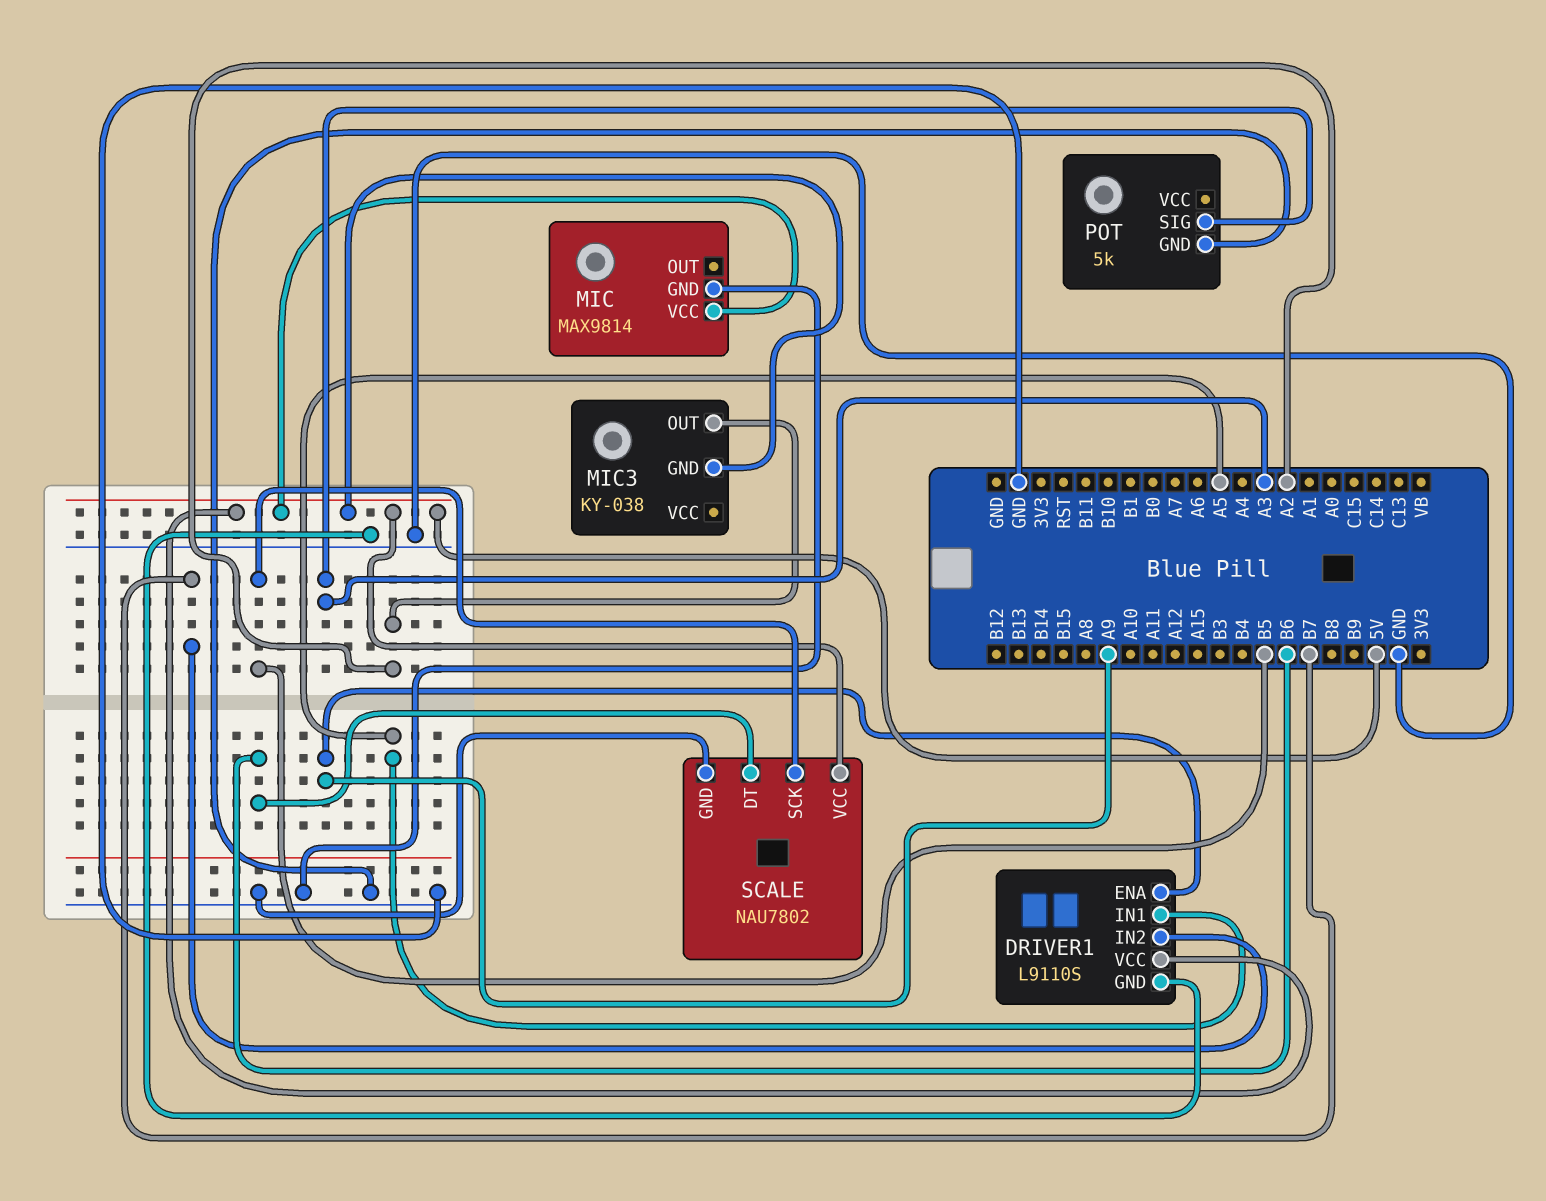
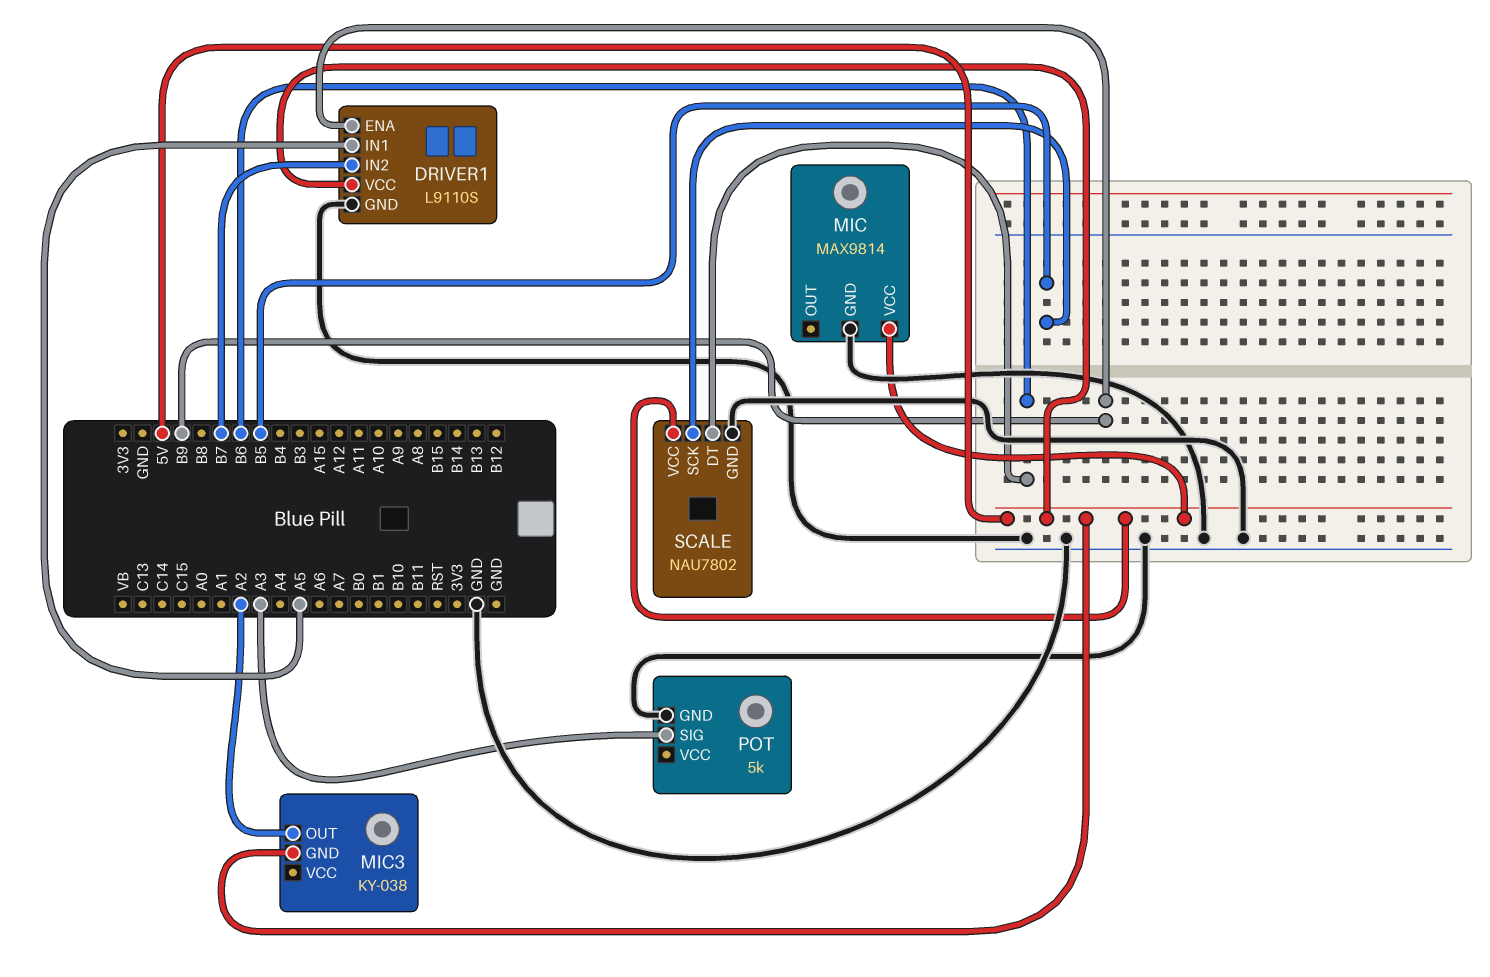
DRIVER1 pin ENA: A9 -> B9

